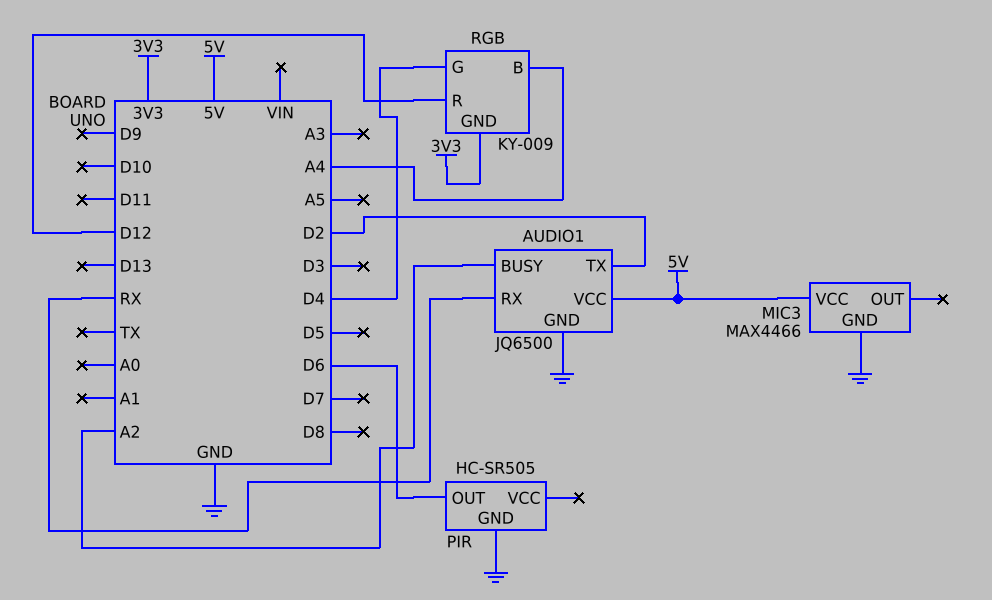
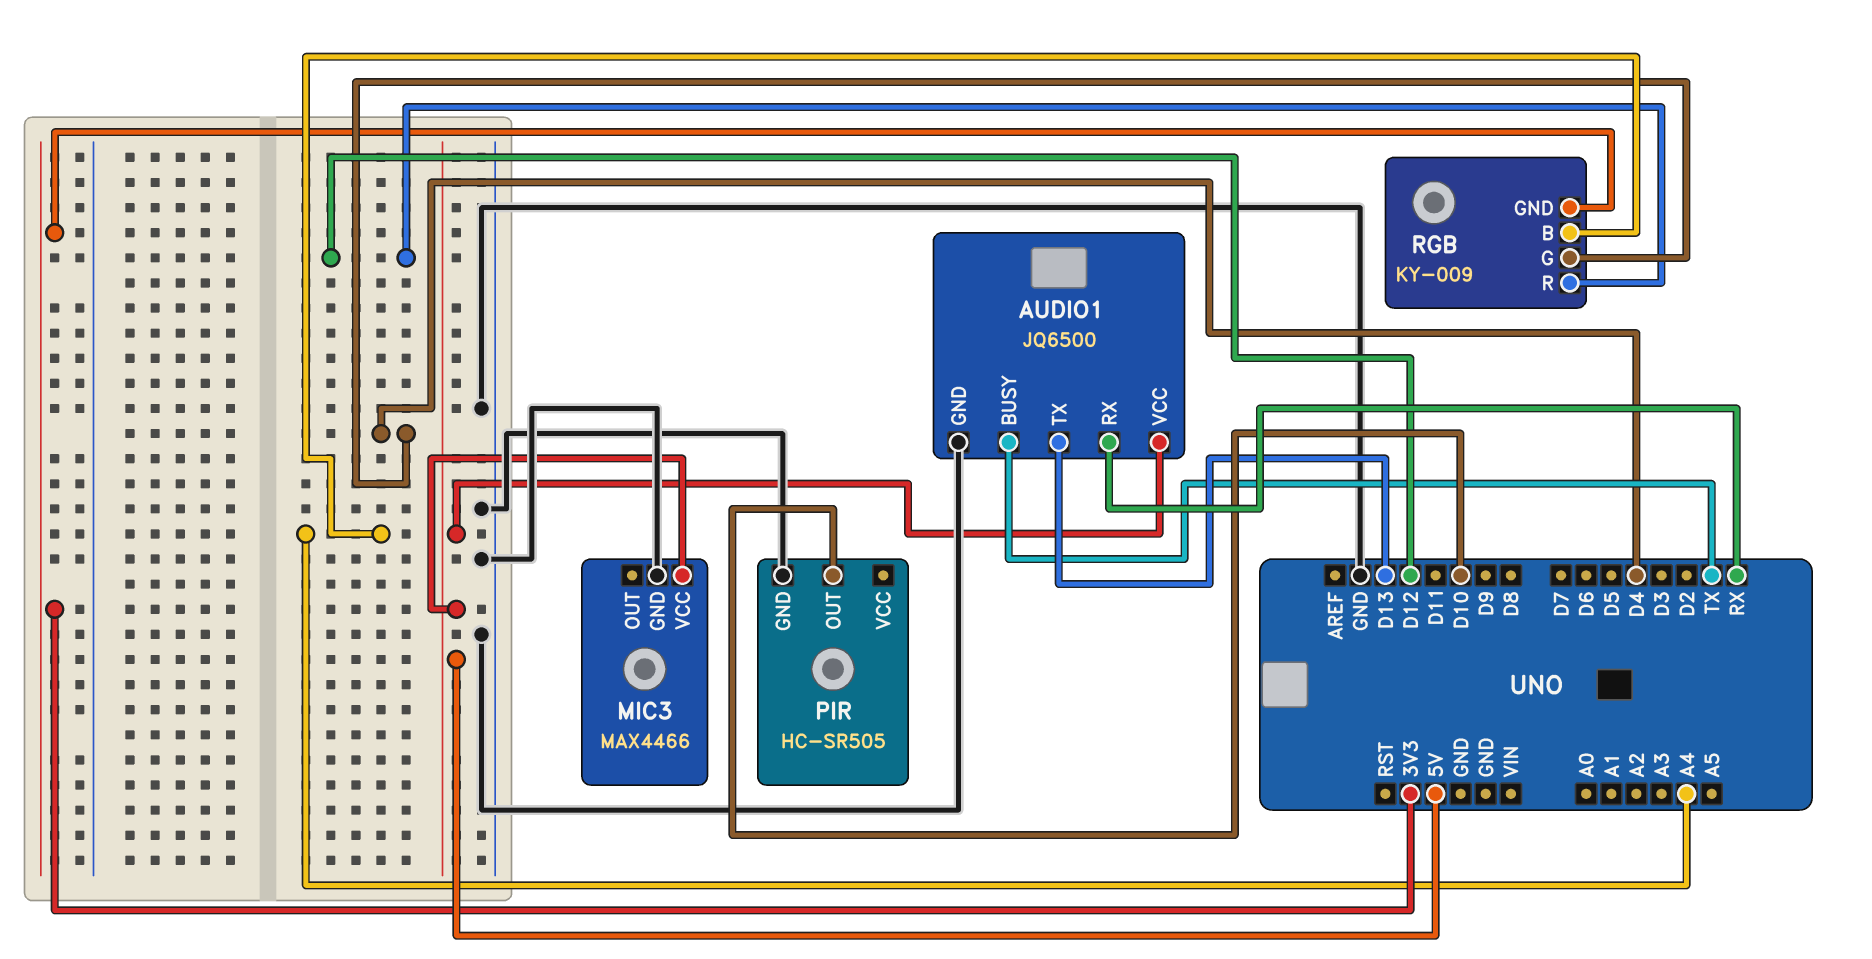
AUDIO1 pin BUSY: A2 -> TX
AUDIO1 pin TX: D2 -> D13
PIR pin OUT: D6 -> D10

